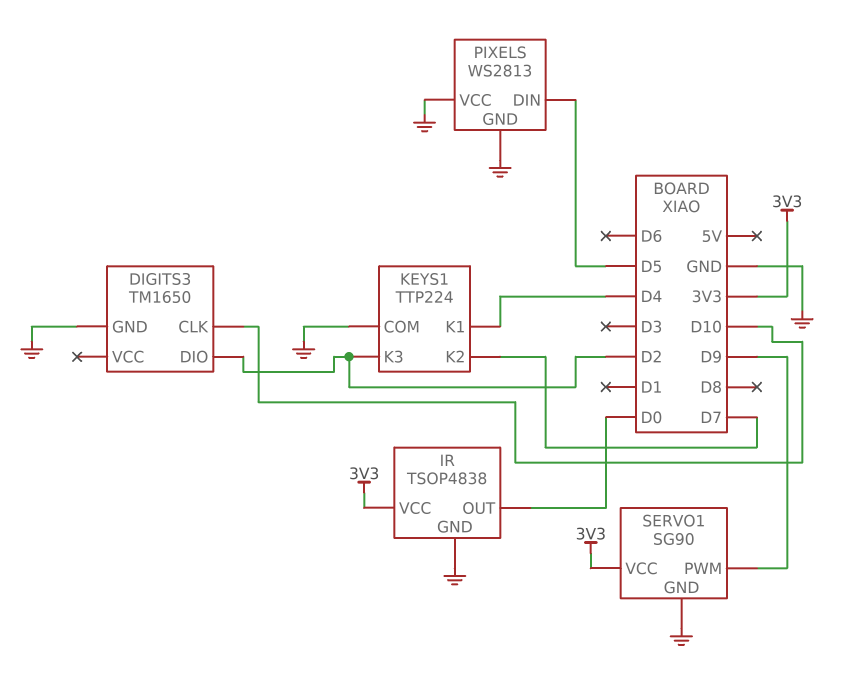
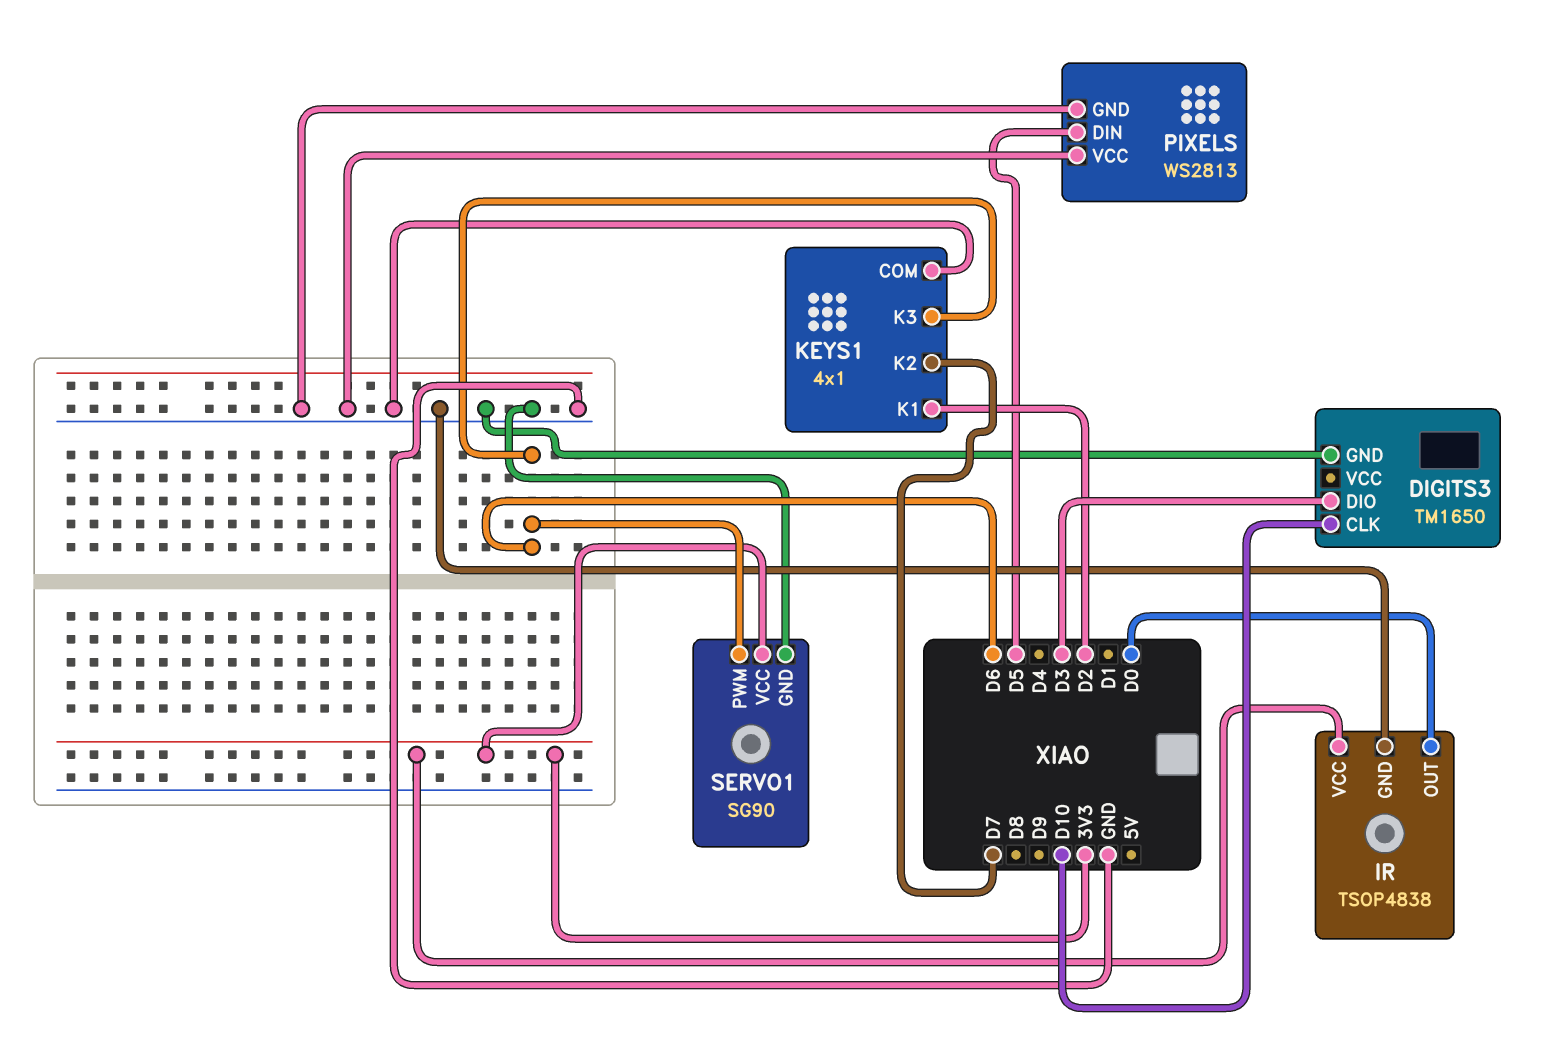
DIGITS3 pin DIO: D2 -> D3
KEYS1: TTP224 -> 4x1
KEYS1 pin K1: D4 -> D2
KEYS1 pin K3: D2 -> D6
SERVO1 pin PWM: D9 -> D6

